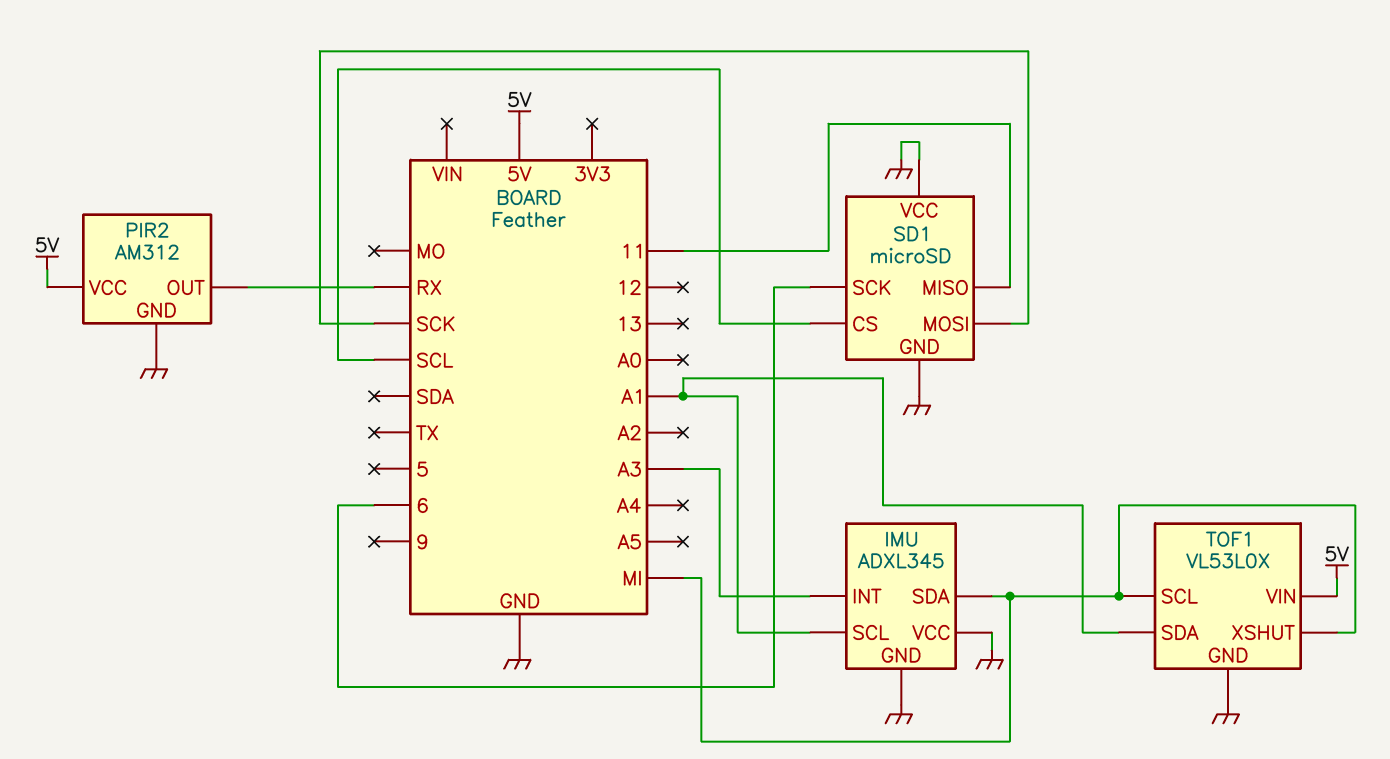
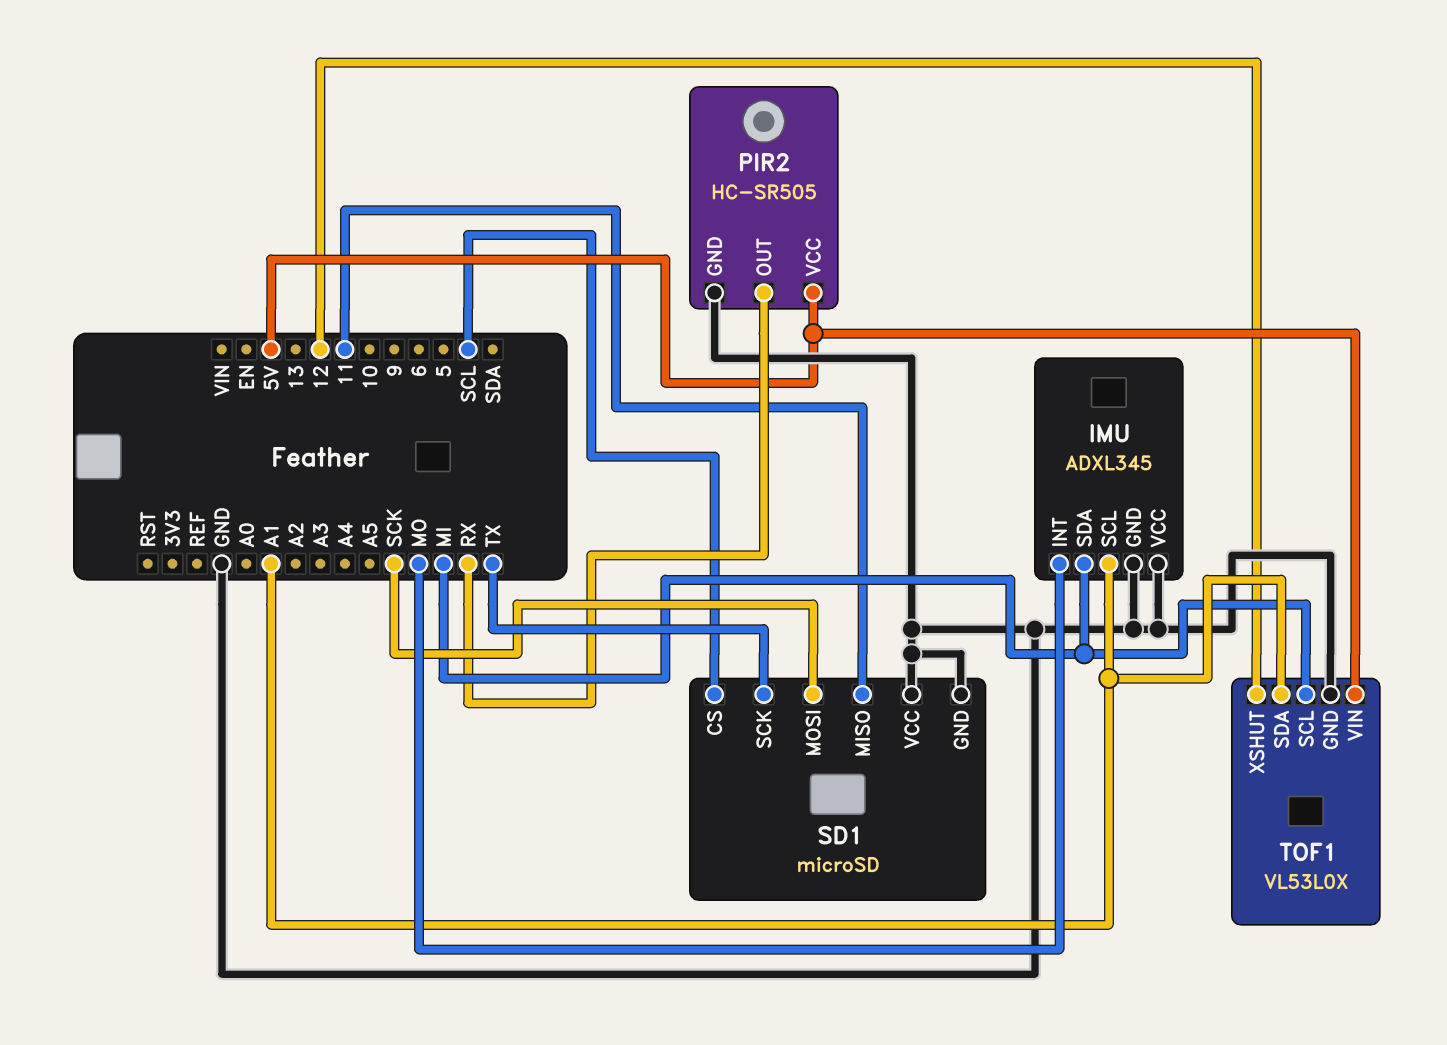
IMU pin INT: A3 -> MO
PIR2: AM312 -> HC-SR505
SD1 pin SCK: 6 -> TX
TOF1 pin XSHUT: MI -> 12

